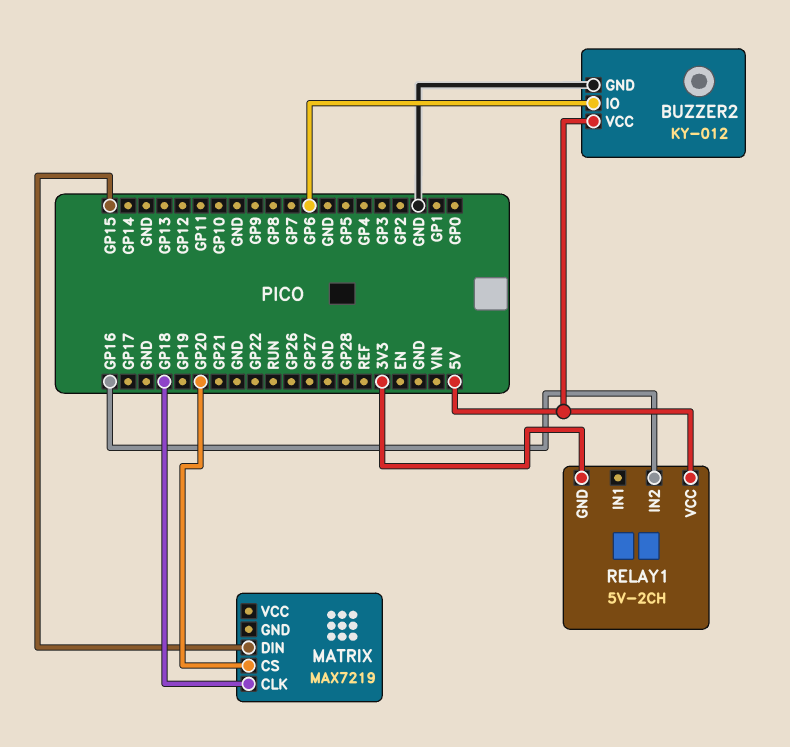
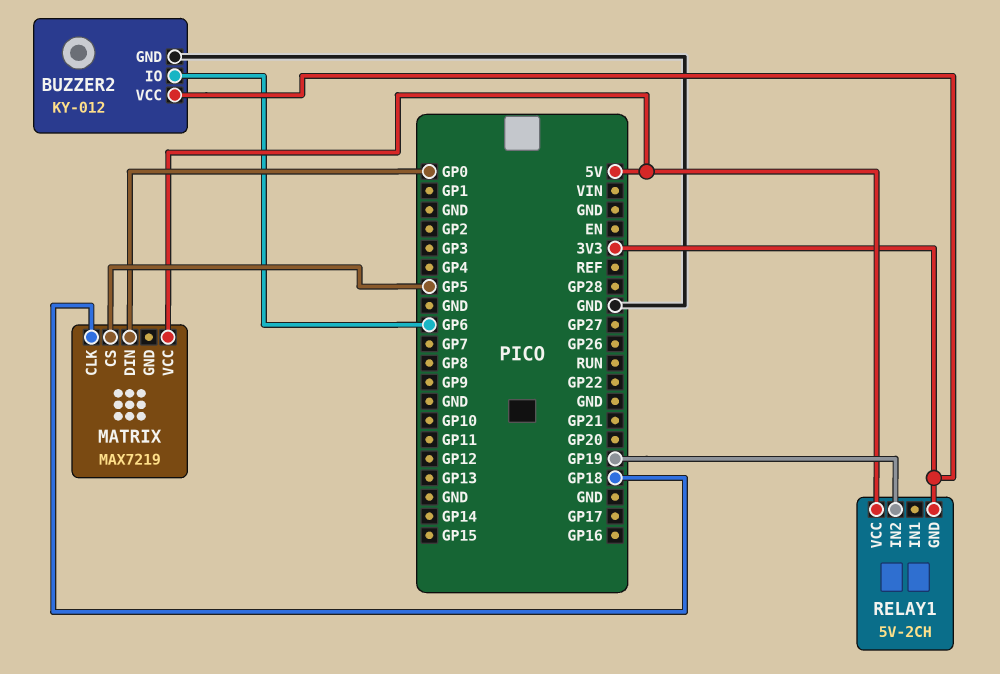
BUZZER2 pin VCC: 5V -> 3V3
MATRIX pin CS: GP20 -> GP5
MATRIX pin DIN: GP15 -> GP0
MATRIX pin VCC: none -> 5V
RELAY1 pin IN2: GP16 -> GP19

